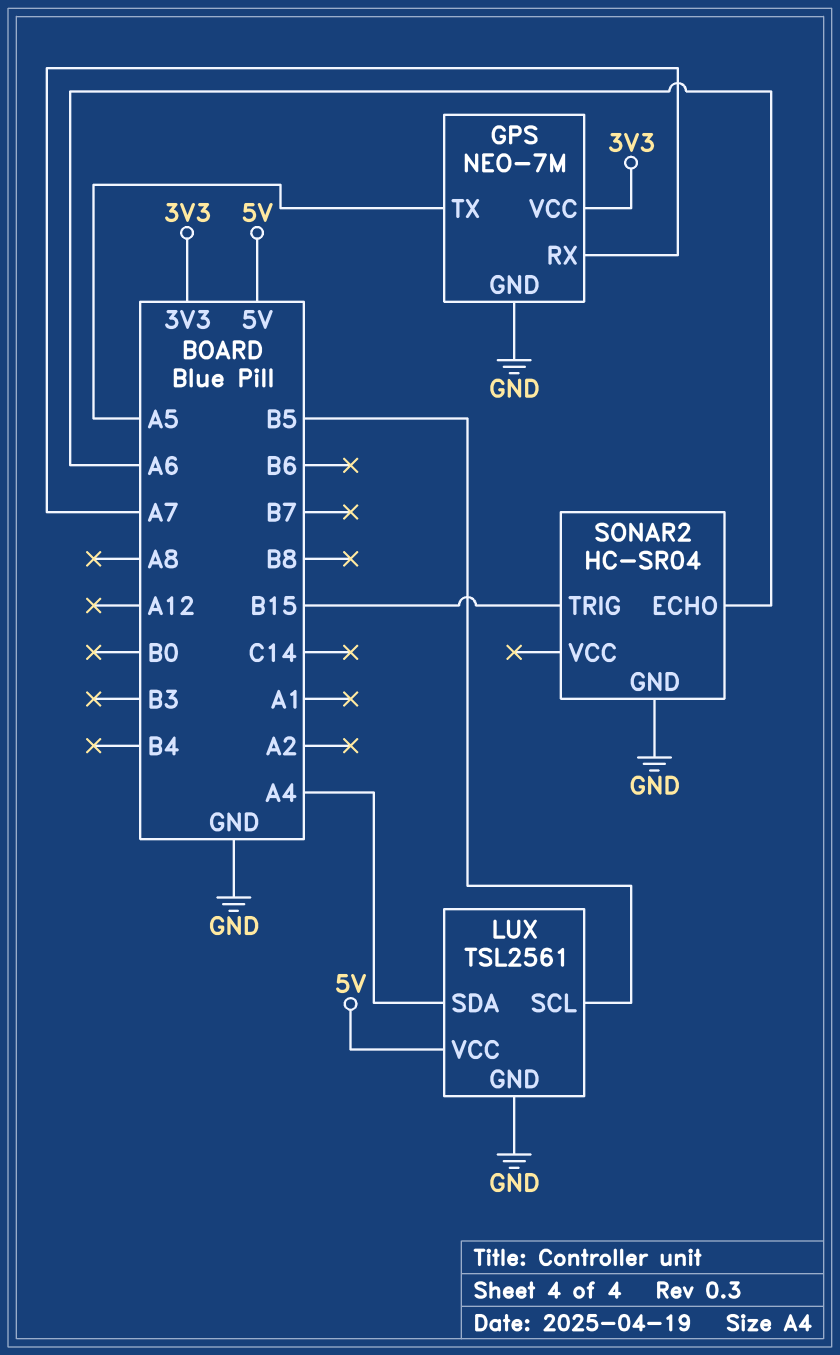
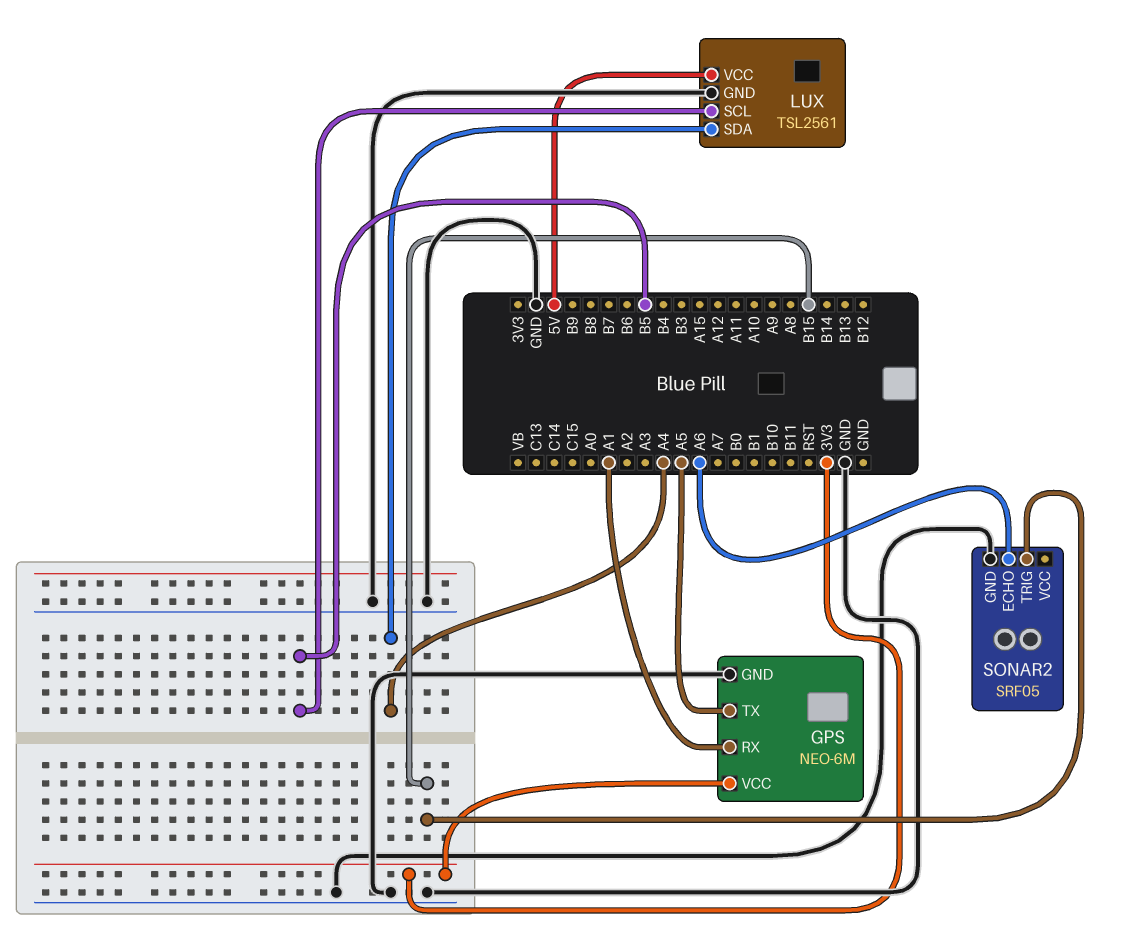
GPS: NEO-7M -> NEO-6M
GPS pin RX: A7 -> A1
SONAR2: HC-SR04 -> SRF05

